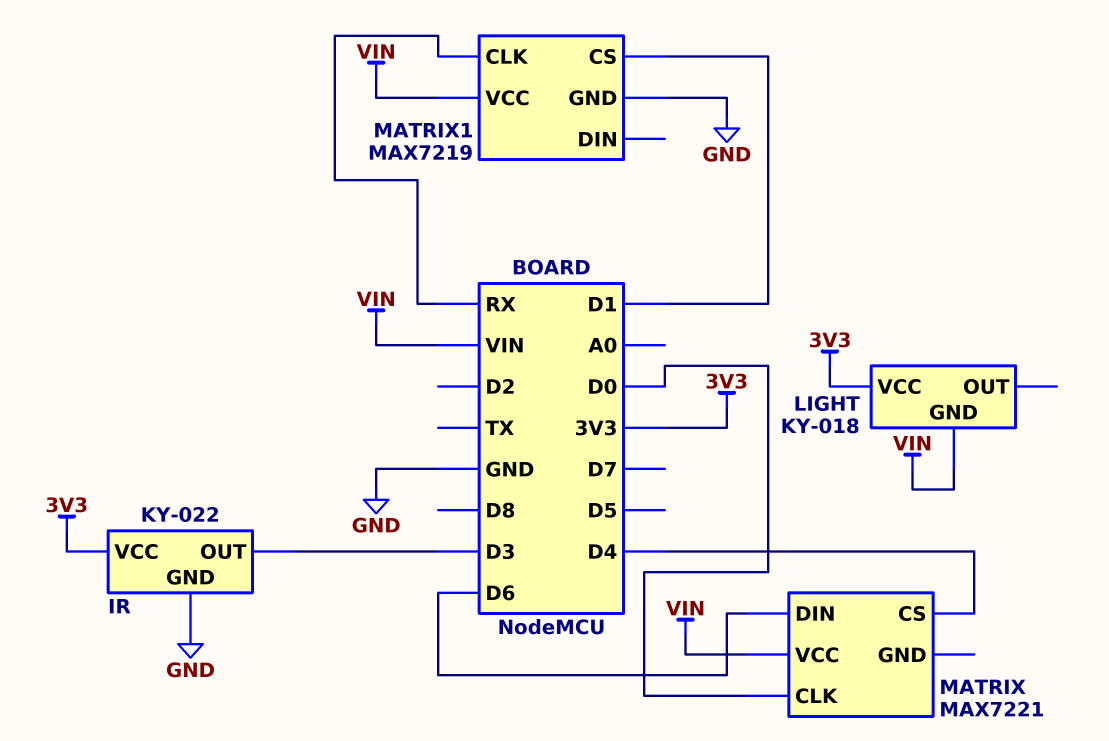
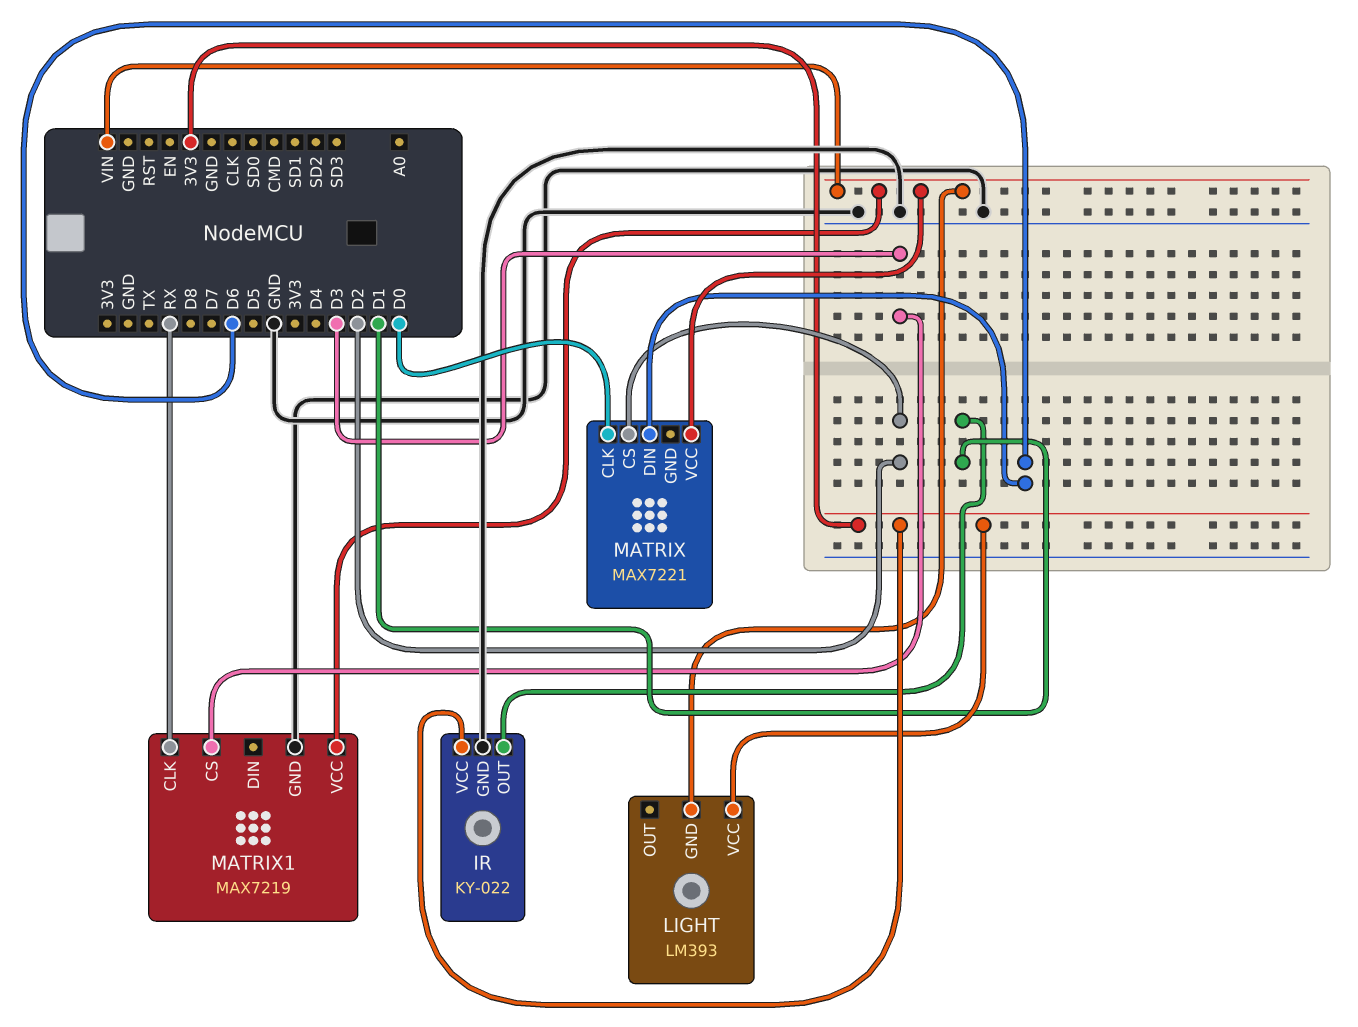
IR pin OUT: D3 -> D1
LIGHT: KY-018 -> LM393
MATRIX pin CS: D4 -> D2
MATRIX1 pin CS: D1 -> D3

